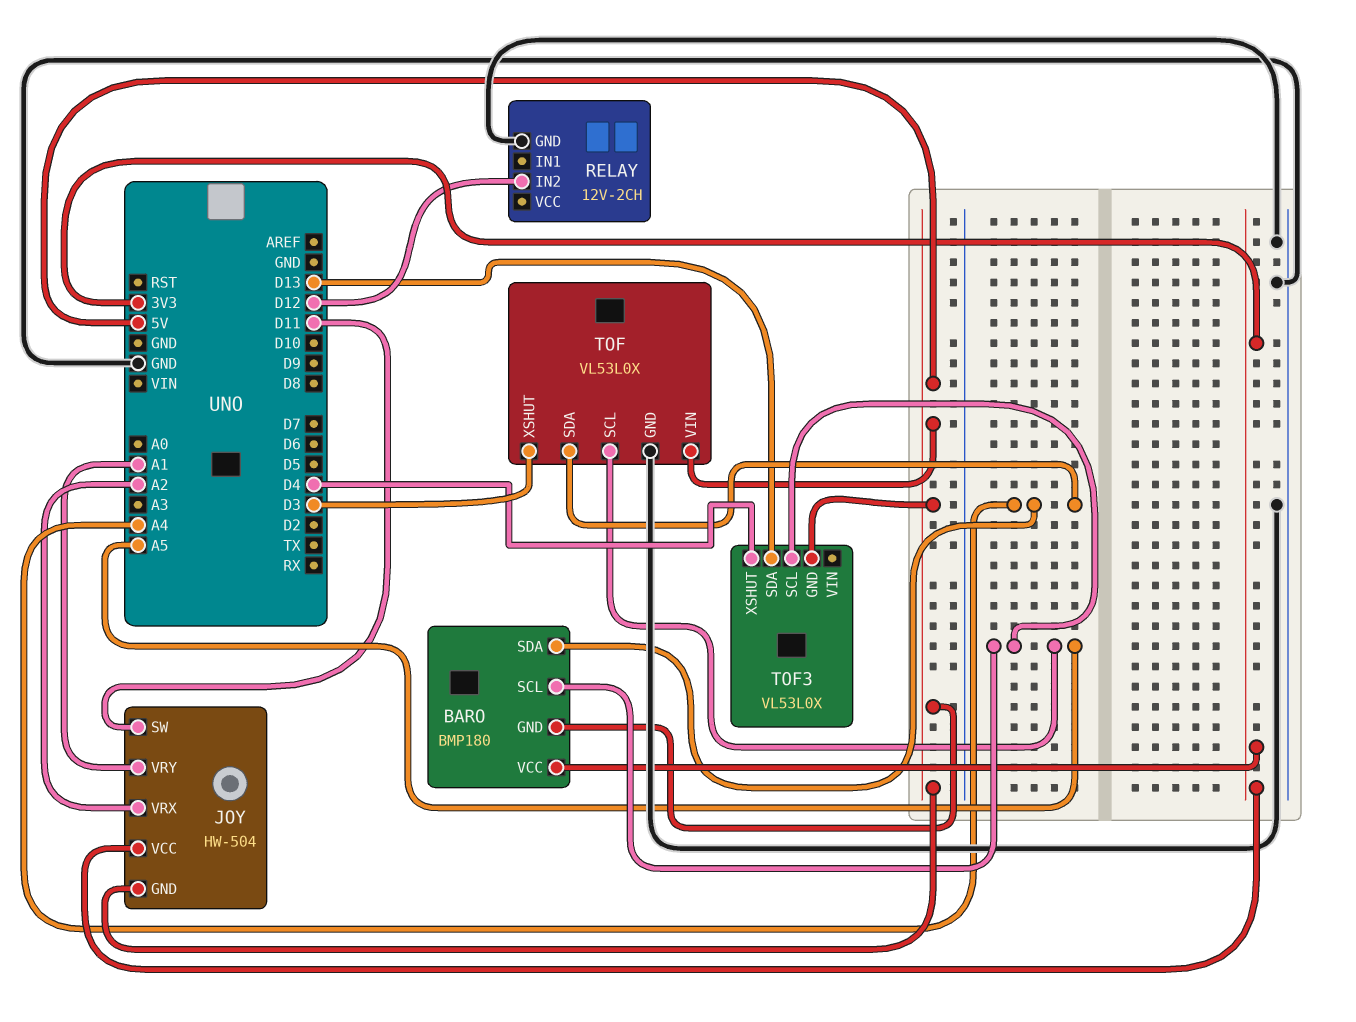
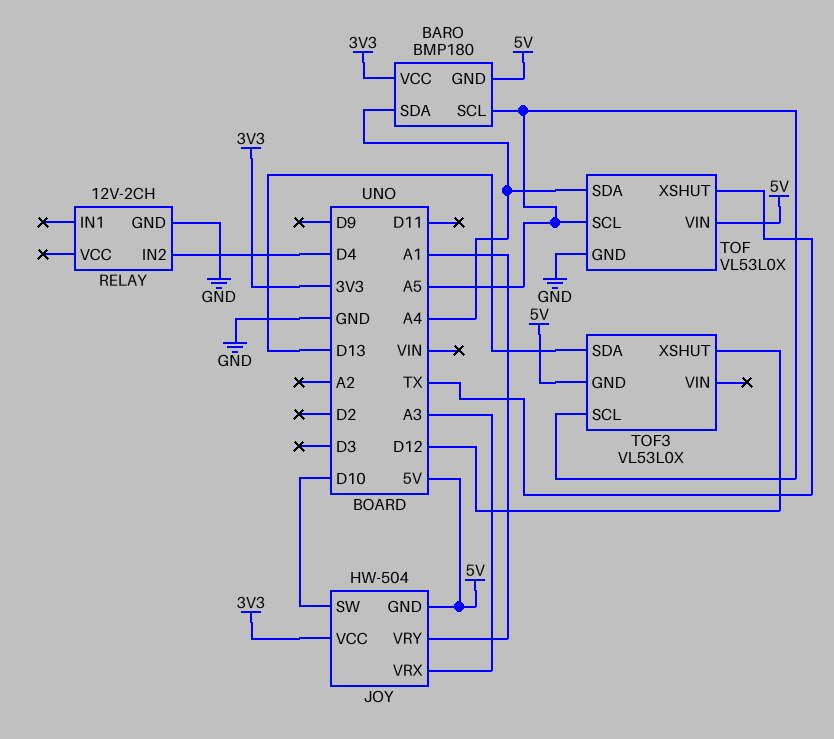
JOY pin SW: D11 -> D10
JOY pin VRX: A2 -> A3
RELAY pin IN2: D12 -> D4
TOF pin XSHUT: D3 -> TX
TOF3 pin XSHUT: D4 -> D12

